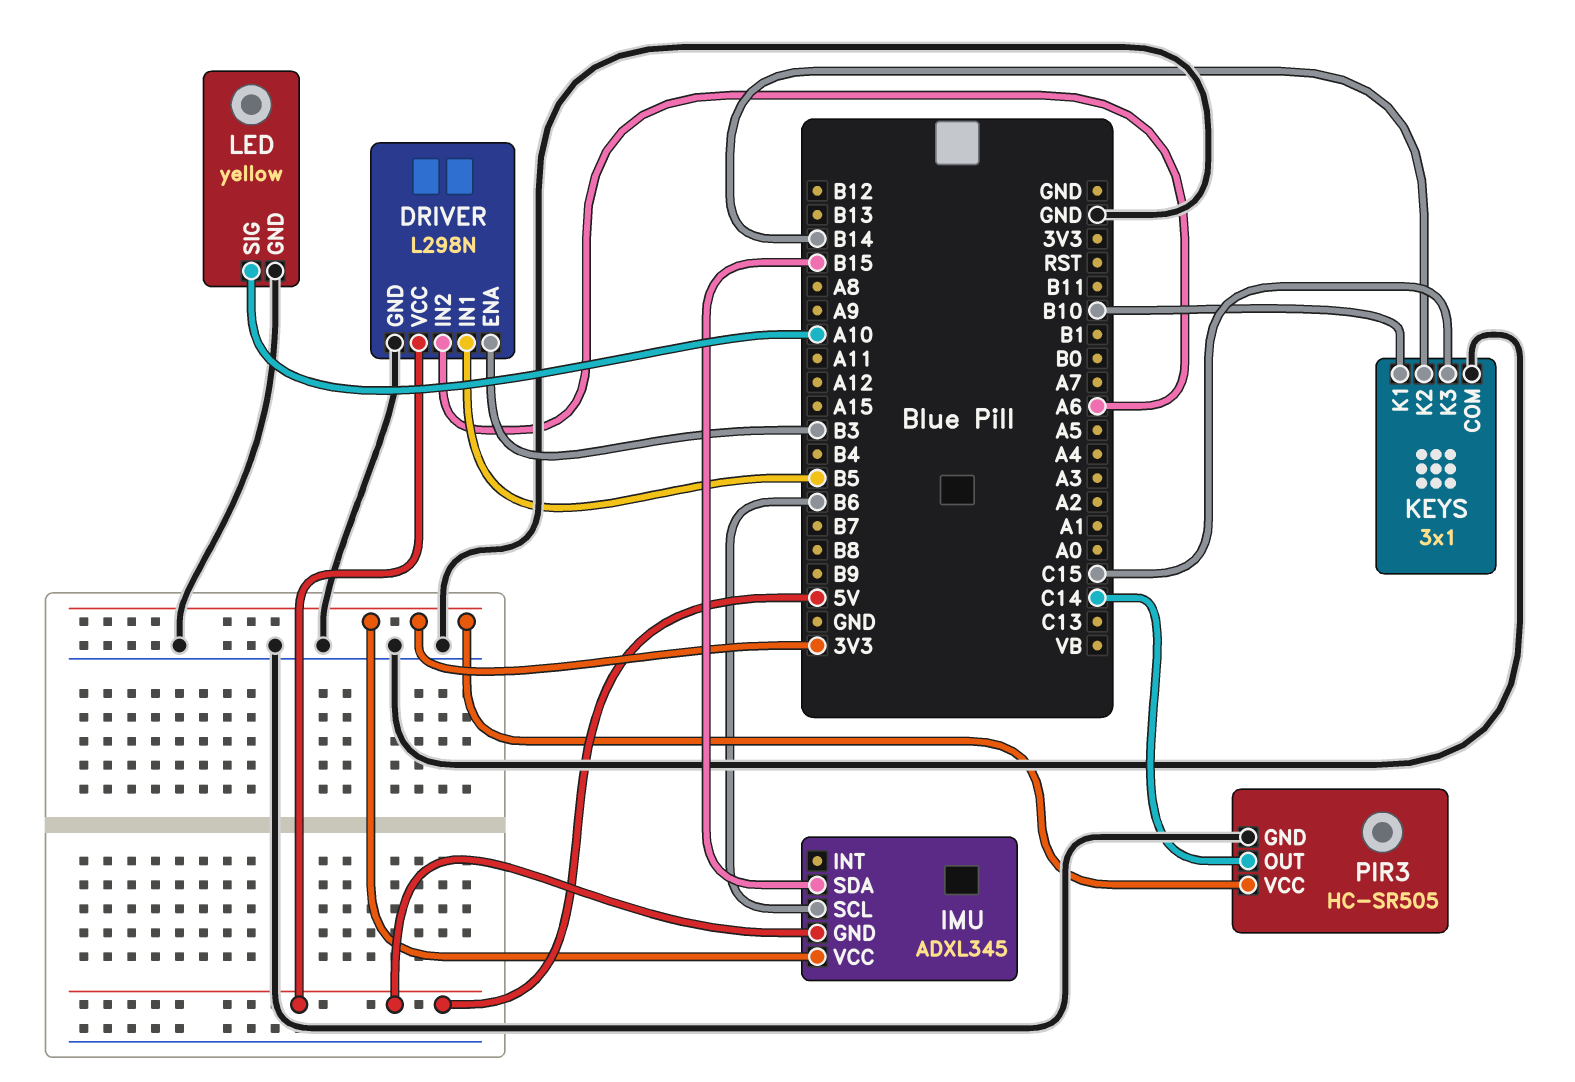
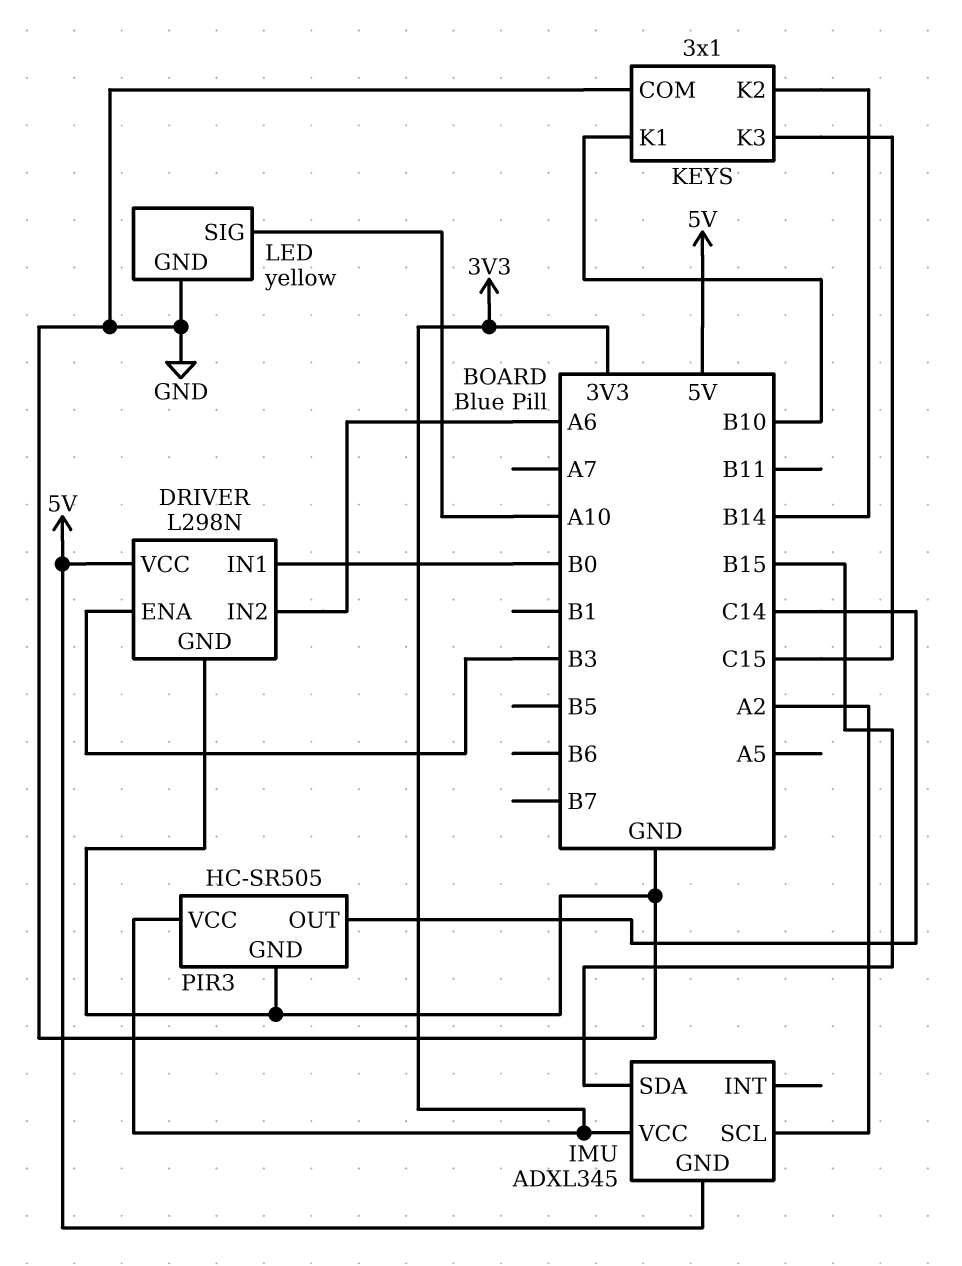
DRIVER pin IN1: B5 -> B0
IMU pin SCL: B6 -> A2

